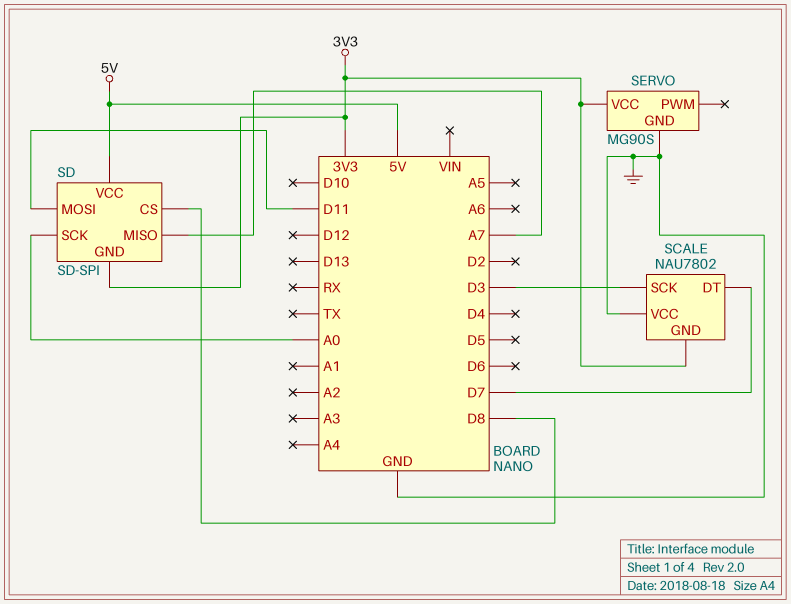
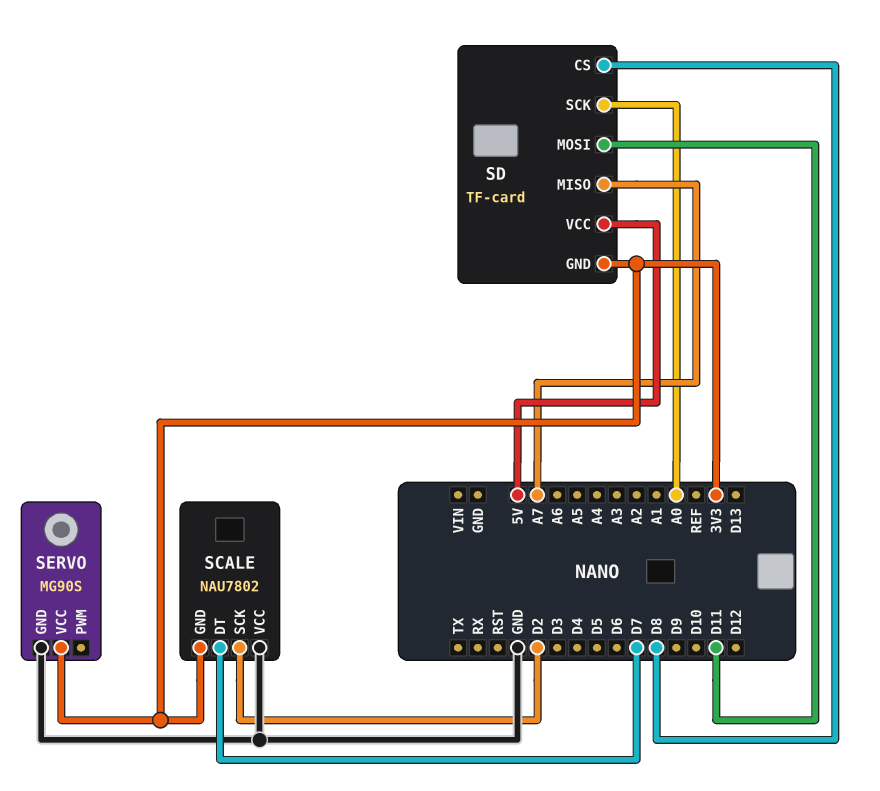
SCALE pin SCK: D3 -> D2
SD: SD-SPI -> TF-card

